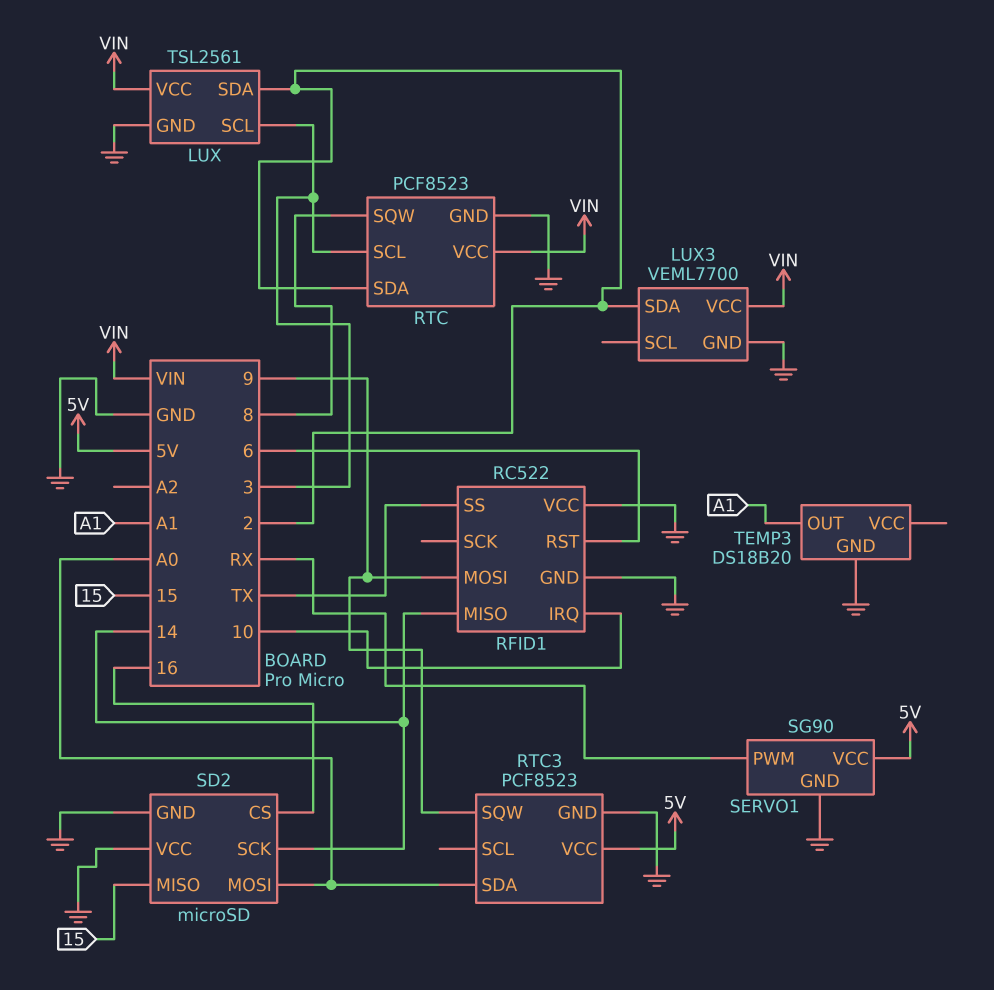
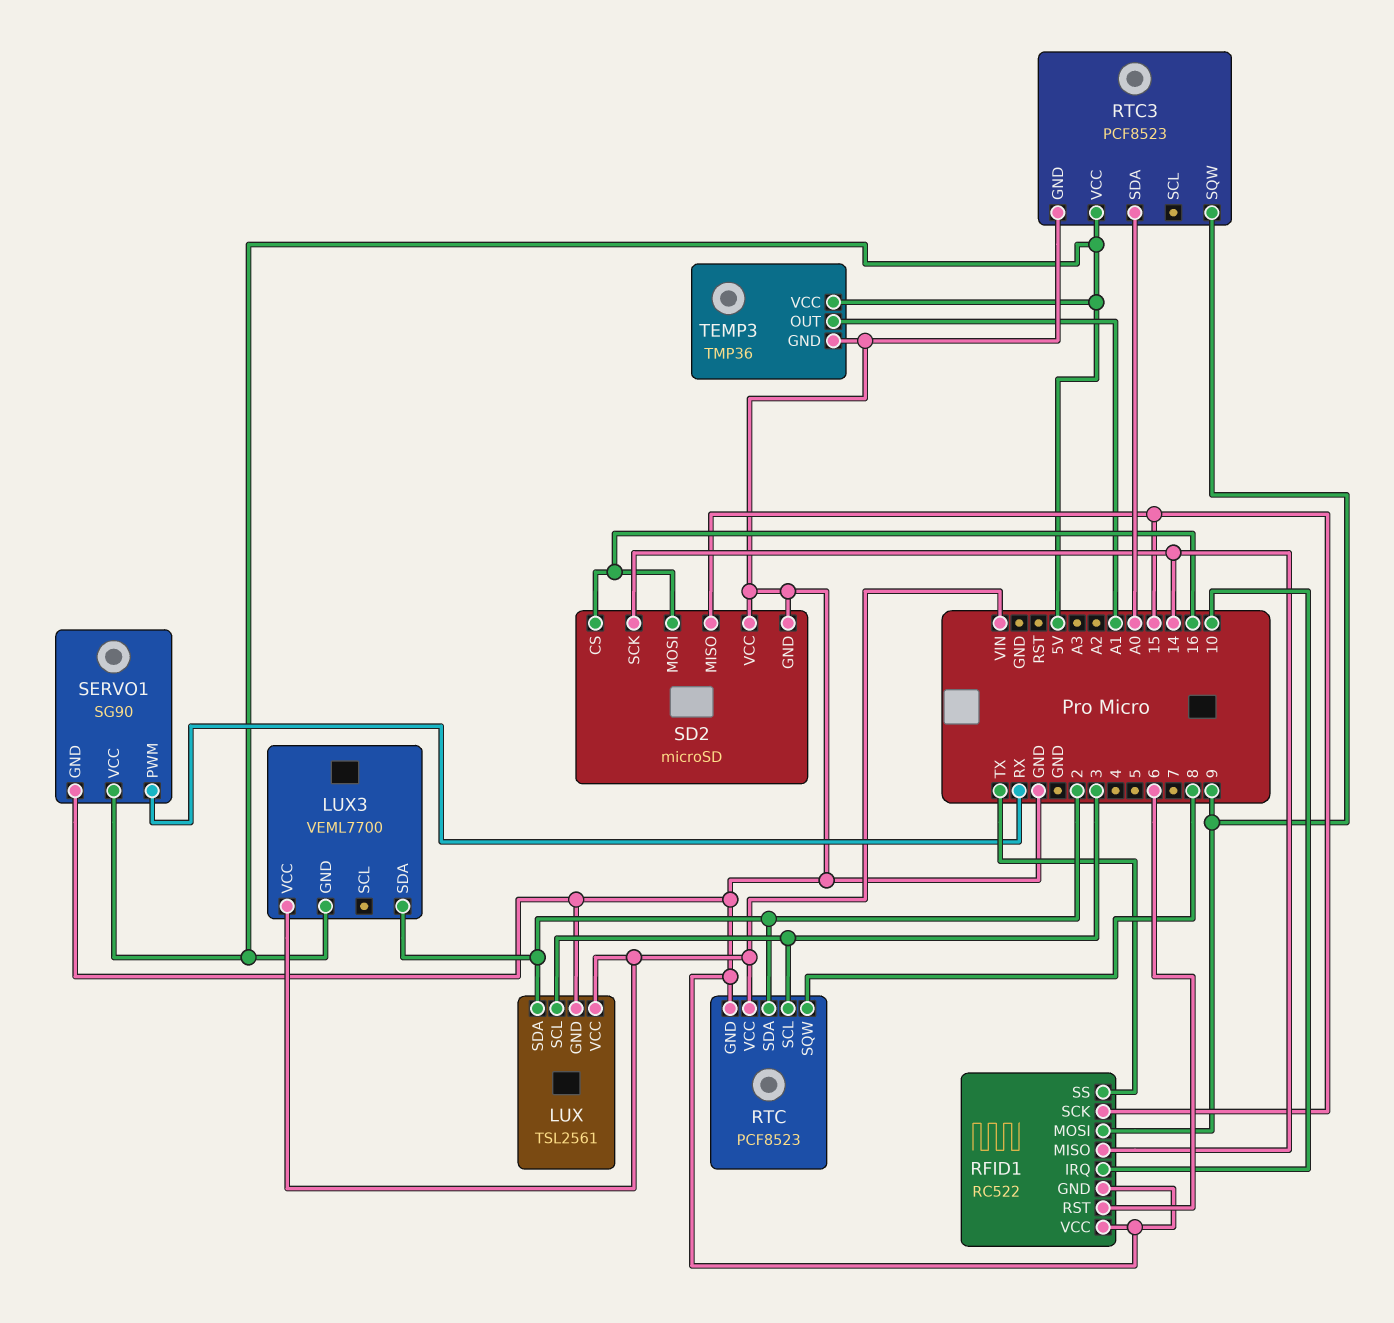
LUX3 pin GND: GND -> 5V
RFID1 pin SCK: none -> 15
SD2 pin MOSI: A0 -> 16
TEMP3: DS18B20 -> TMP36
TEMP3 pin VCC: none -> 5V

